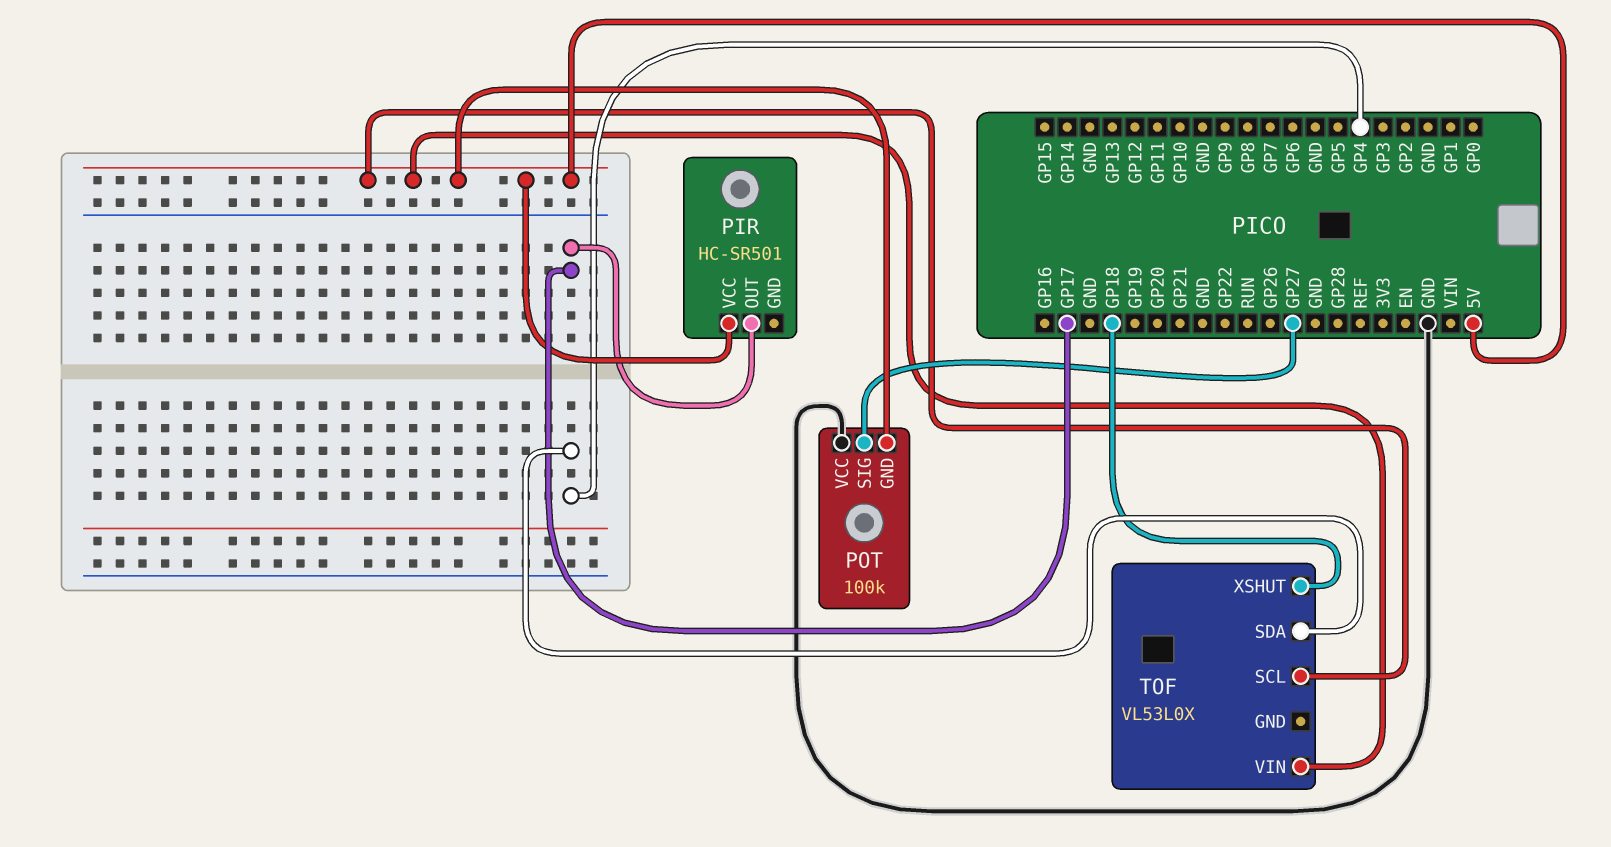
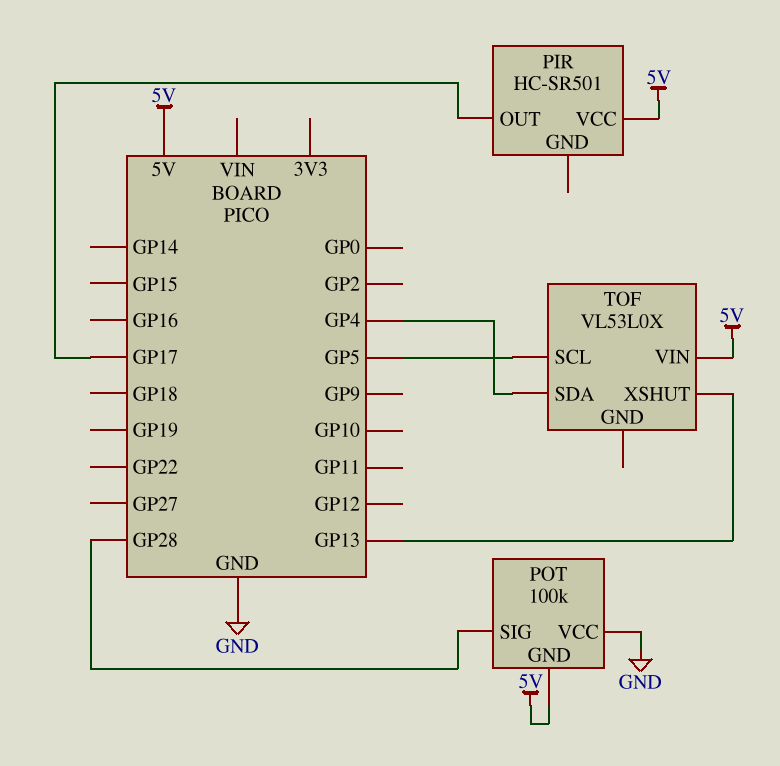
POT pin SIG: GP27 -> GP28
TOF pin SCL: 5V -> GP5
TOF pin XSHUT: GP18 -> GP13

